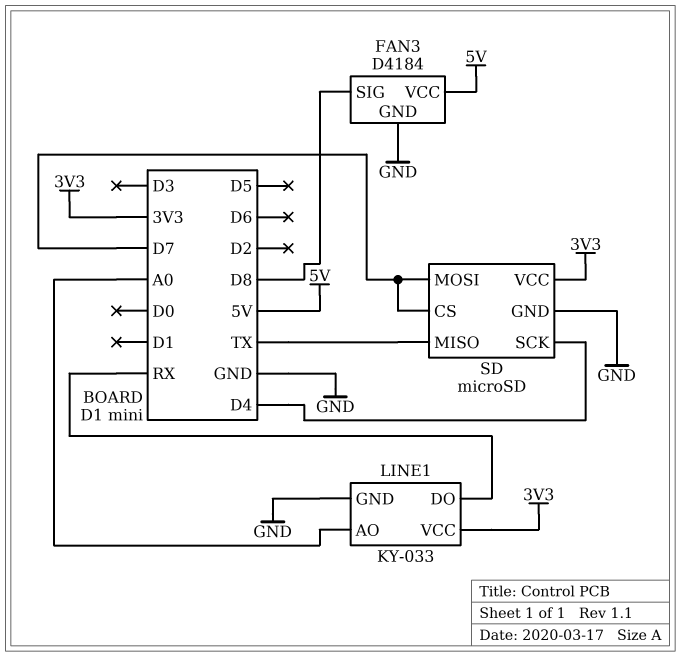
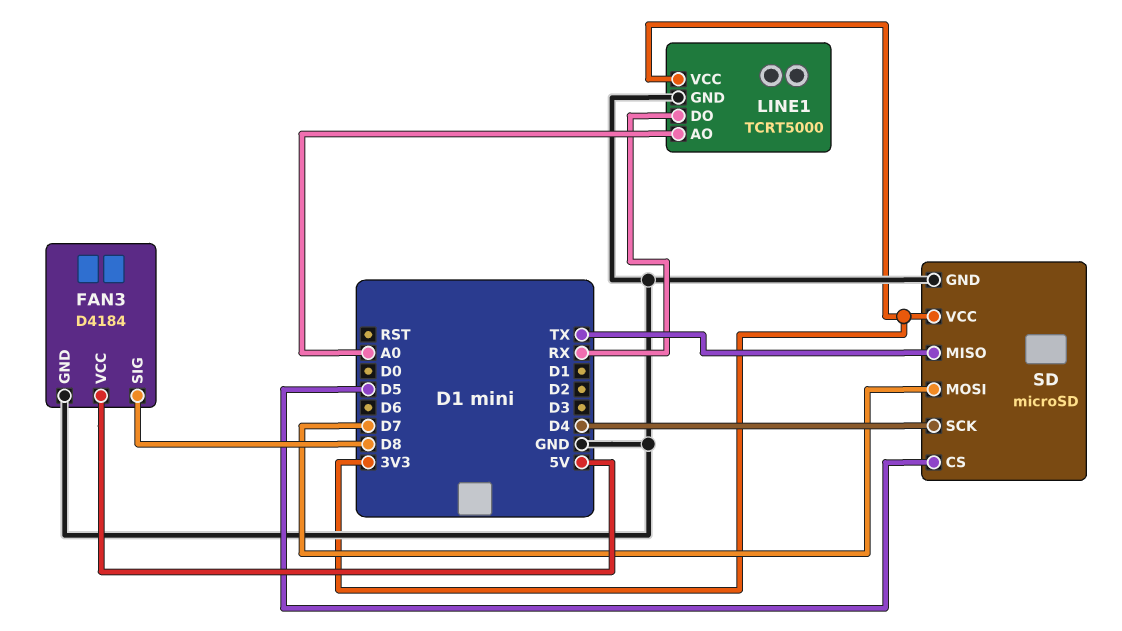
LINE1: KY-033 -> TCRT5000
SD pin CS: D7 -> D5

